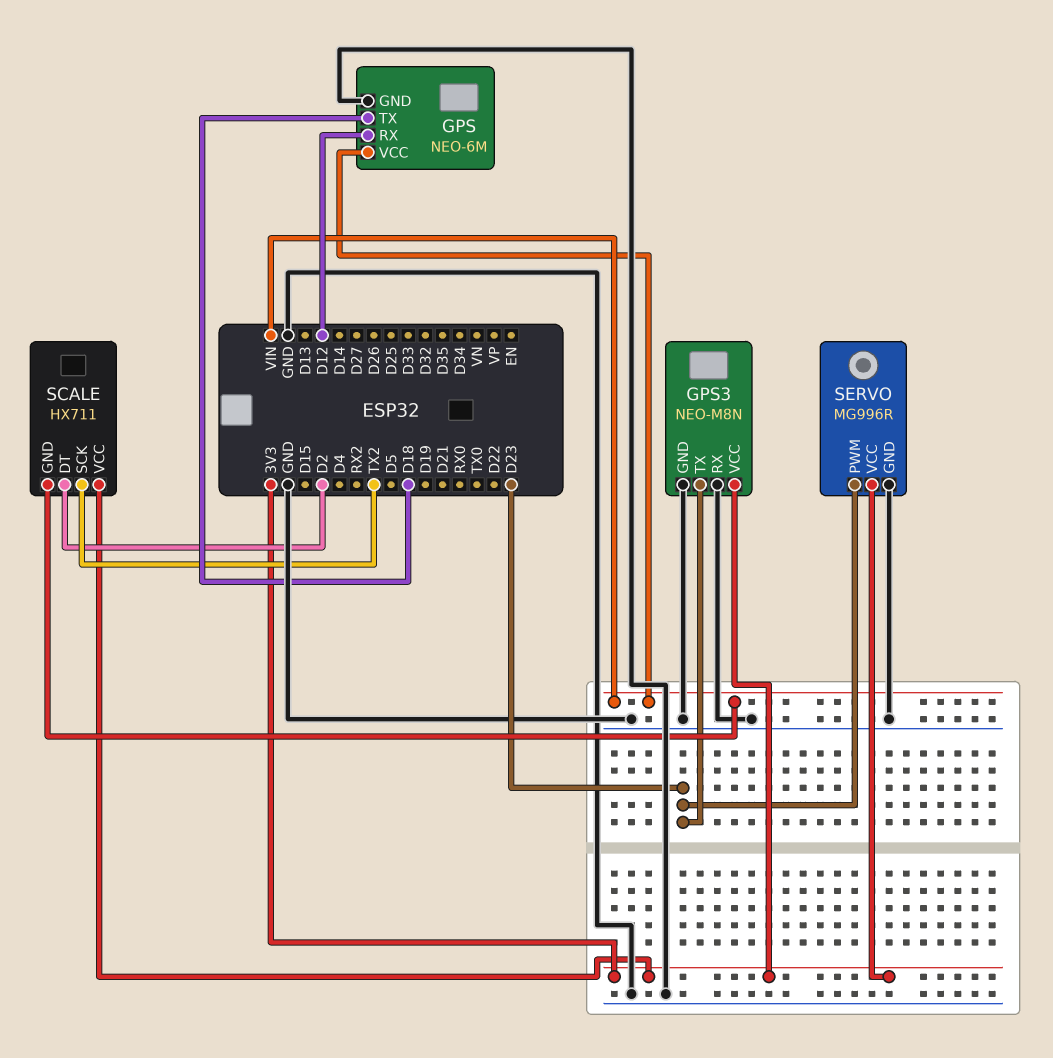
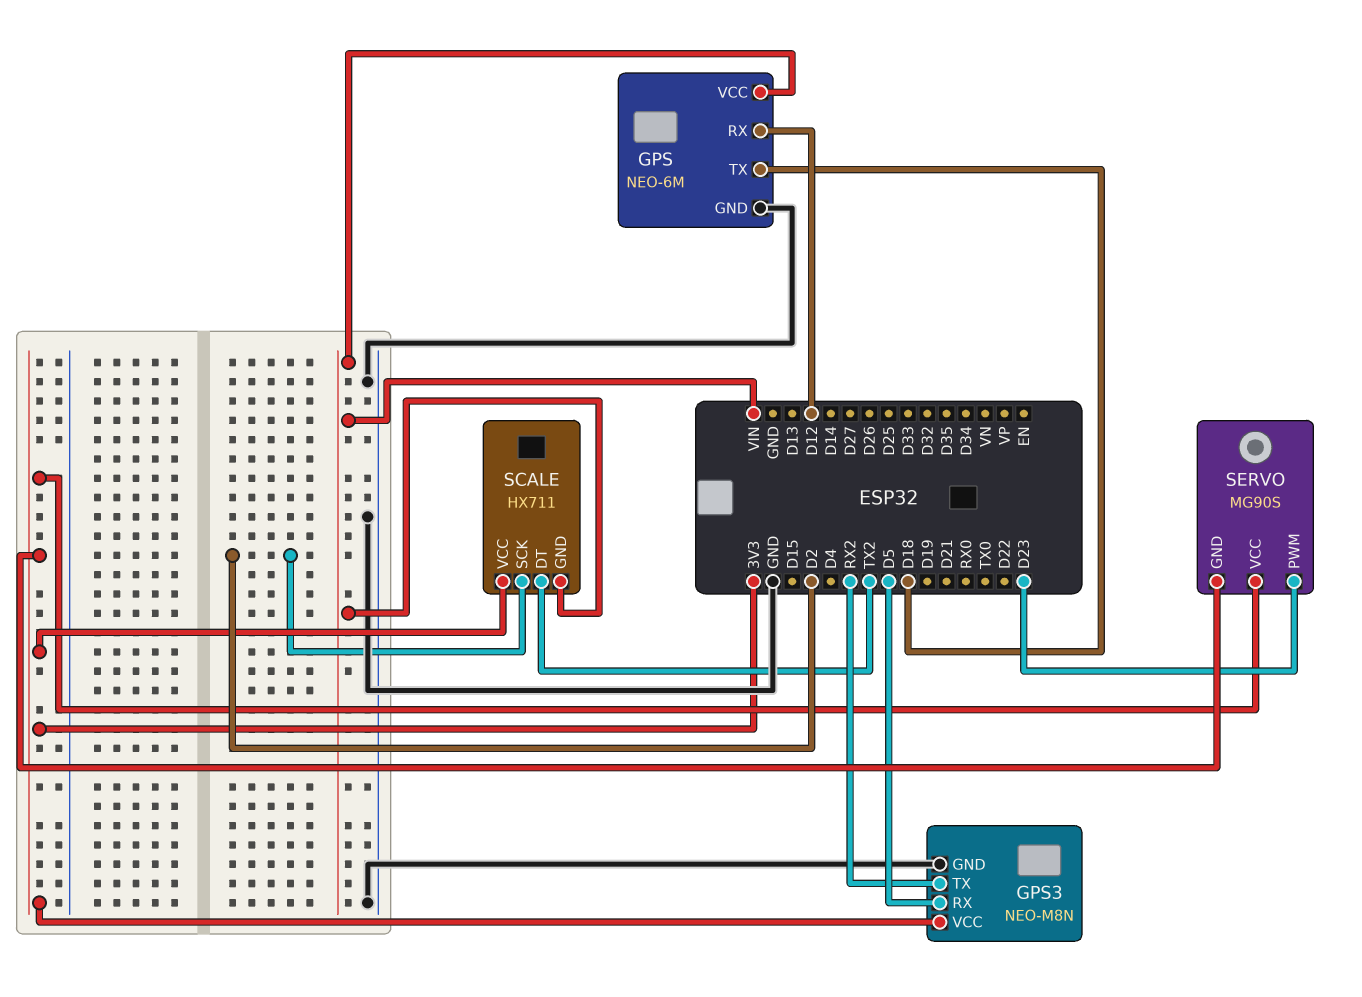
GPS3 pin RX: GND -> D5
GPS3 pin TX: D23 -> RX2
SCALE pin DT: D2 -> TX2
SCALE pin SCK: TX2 -> D2
SERVO: MG996R -> MG90S
SERVO pin GND: GND -> 3V3

